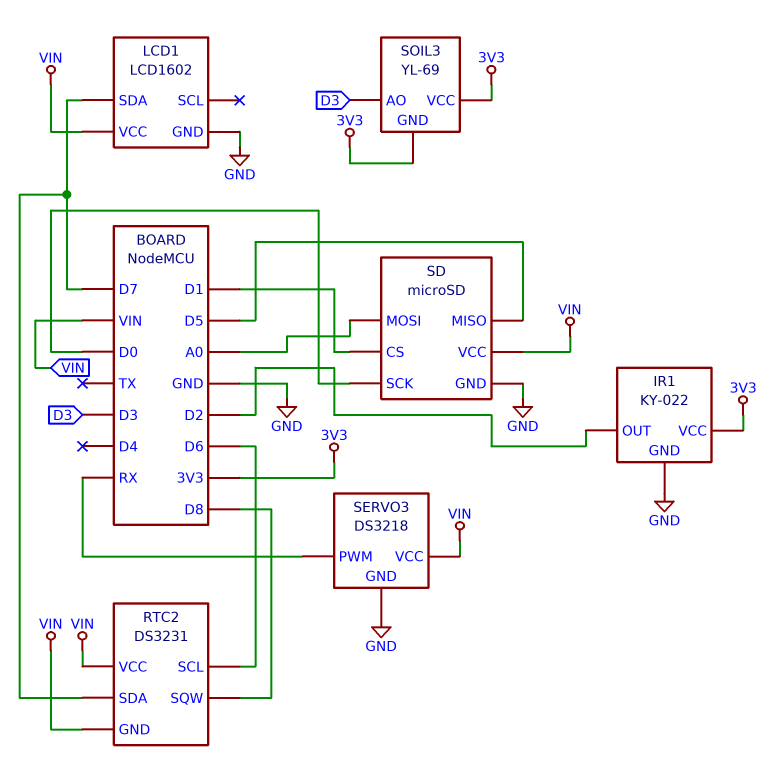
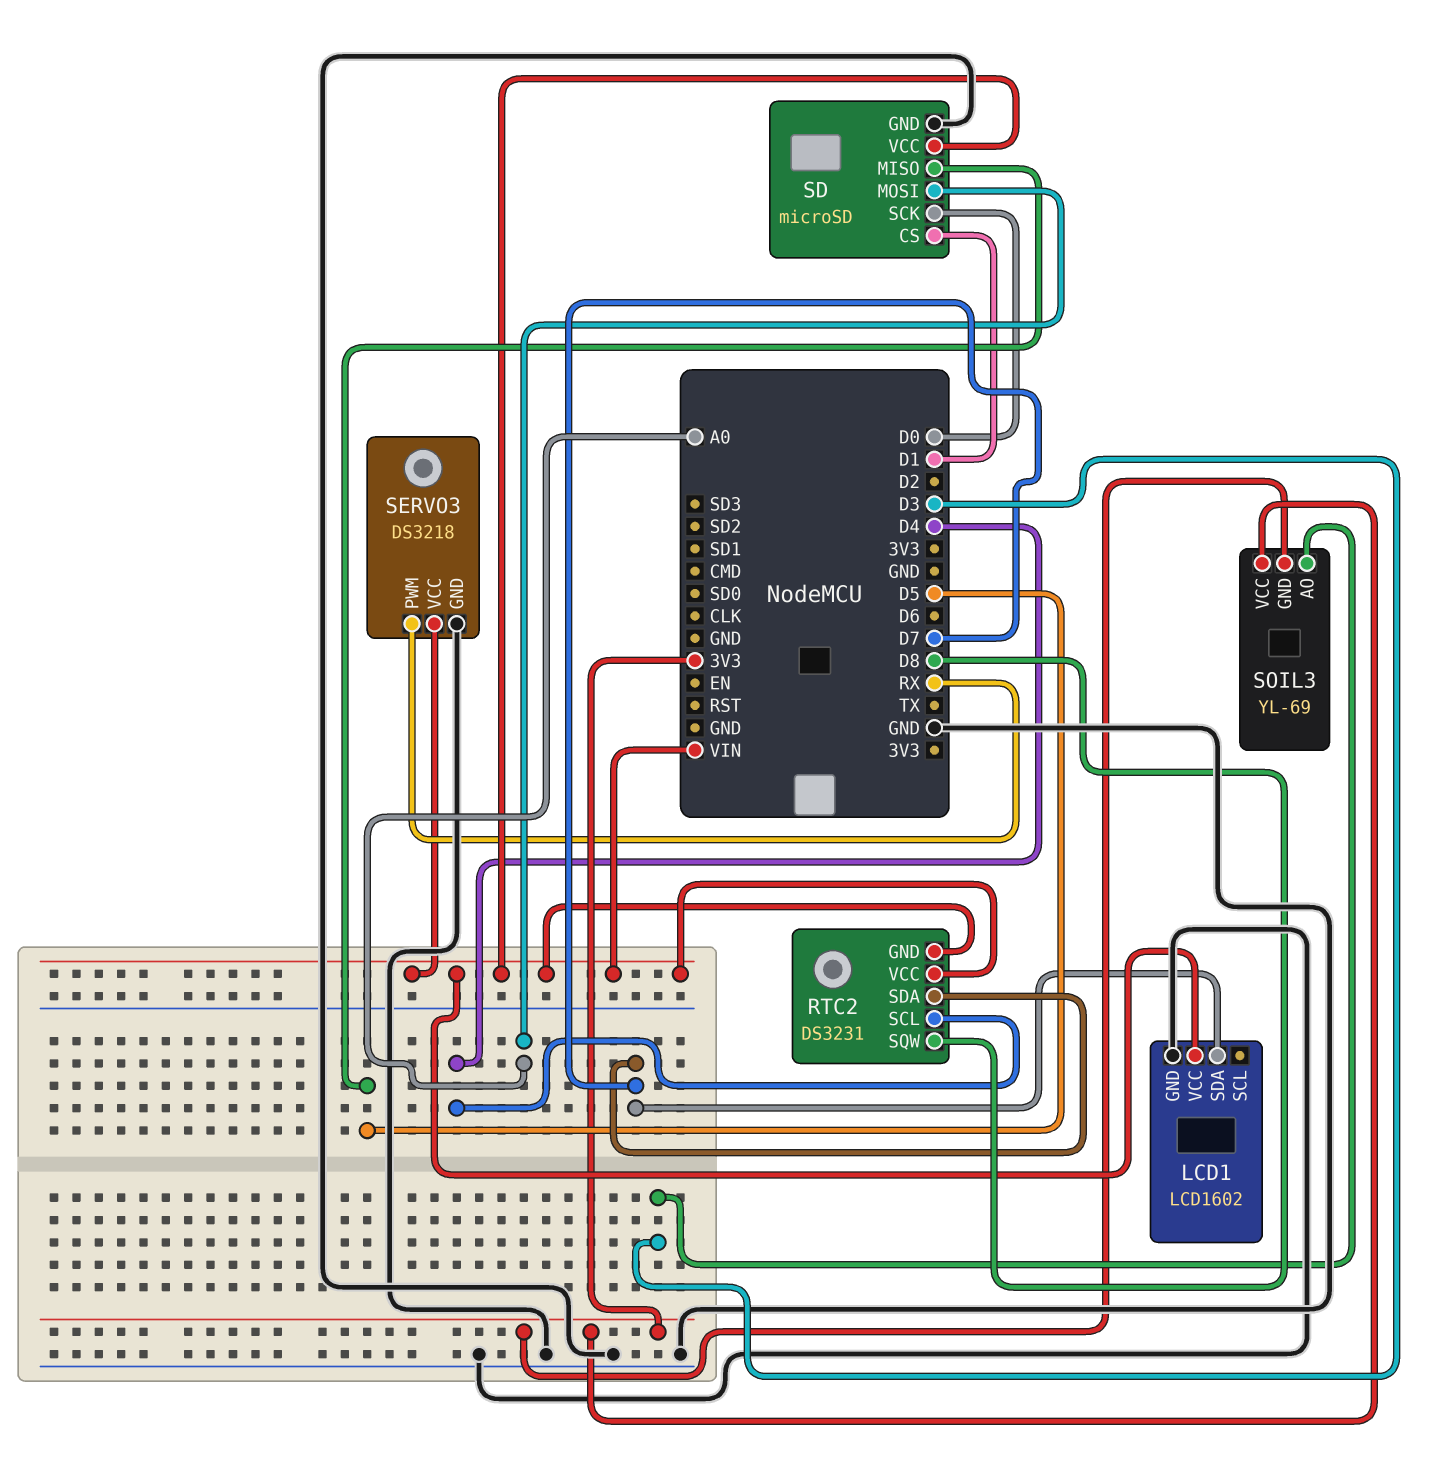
IR1: KY-022 -> none
IR1 pin GND: GND -> none
IR1 pin OUT: D2 -> none
IR1 pin VCC: 3V3 -> none
RTC2 pin SCL: D6 -> D4

